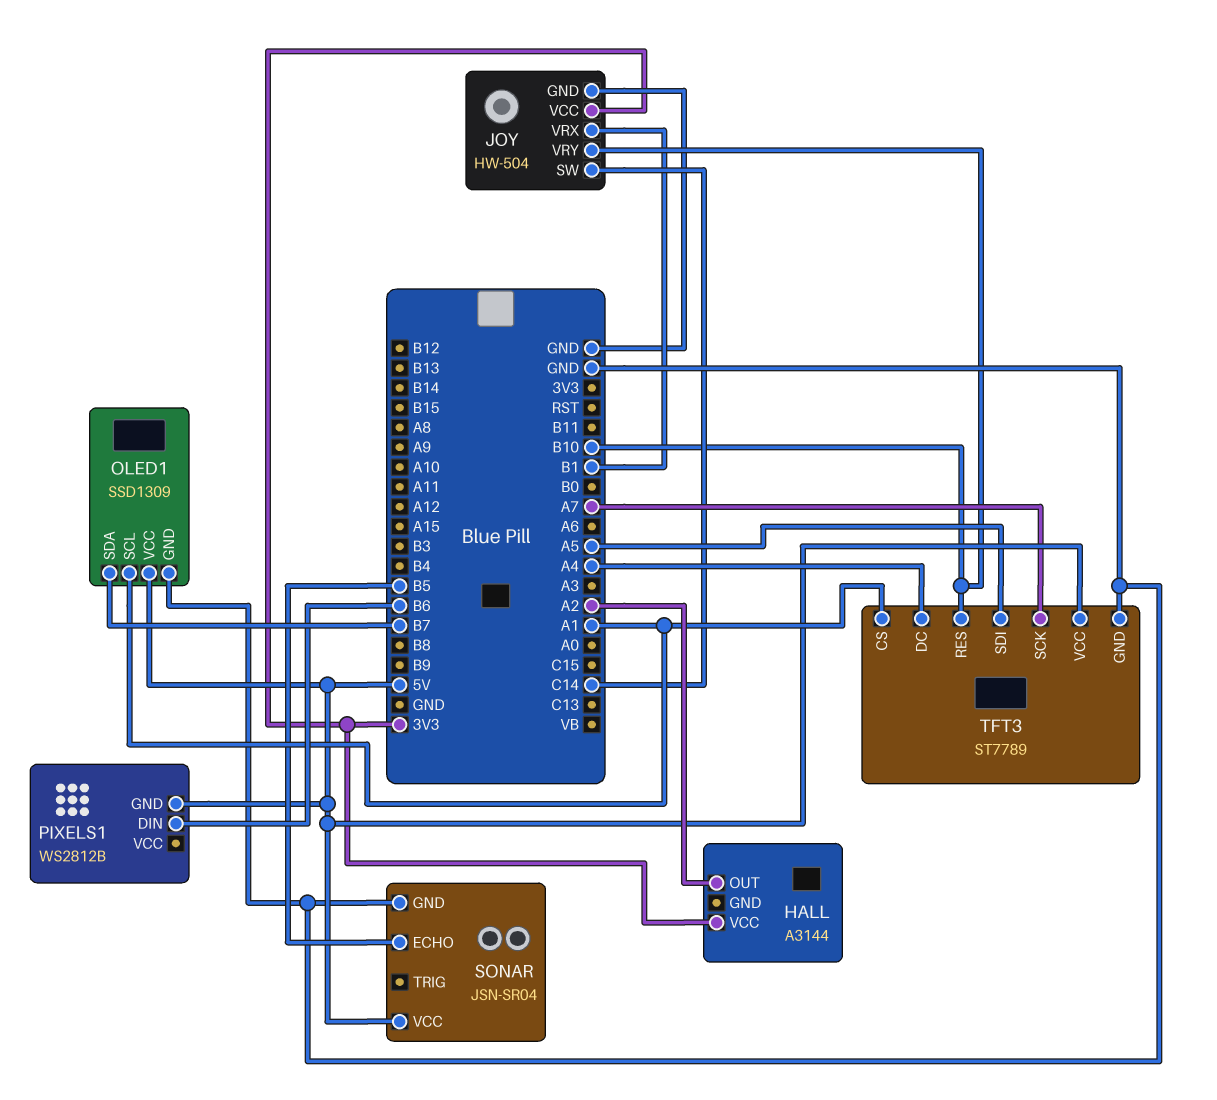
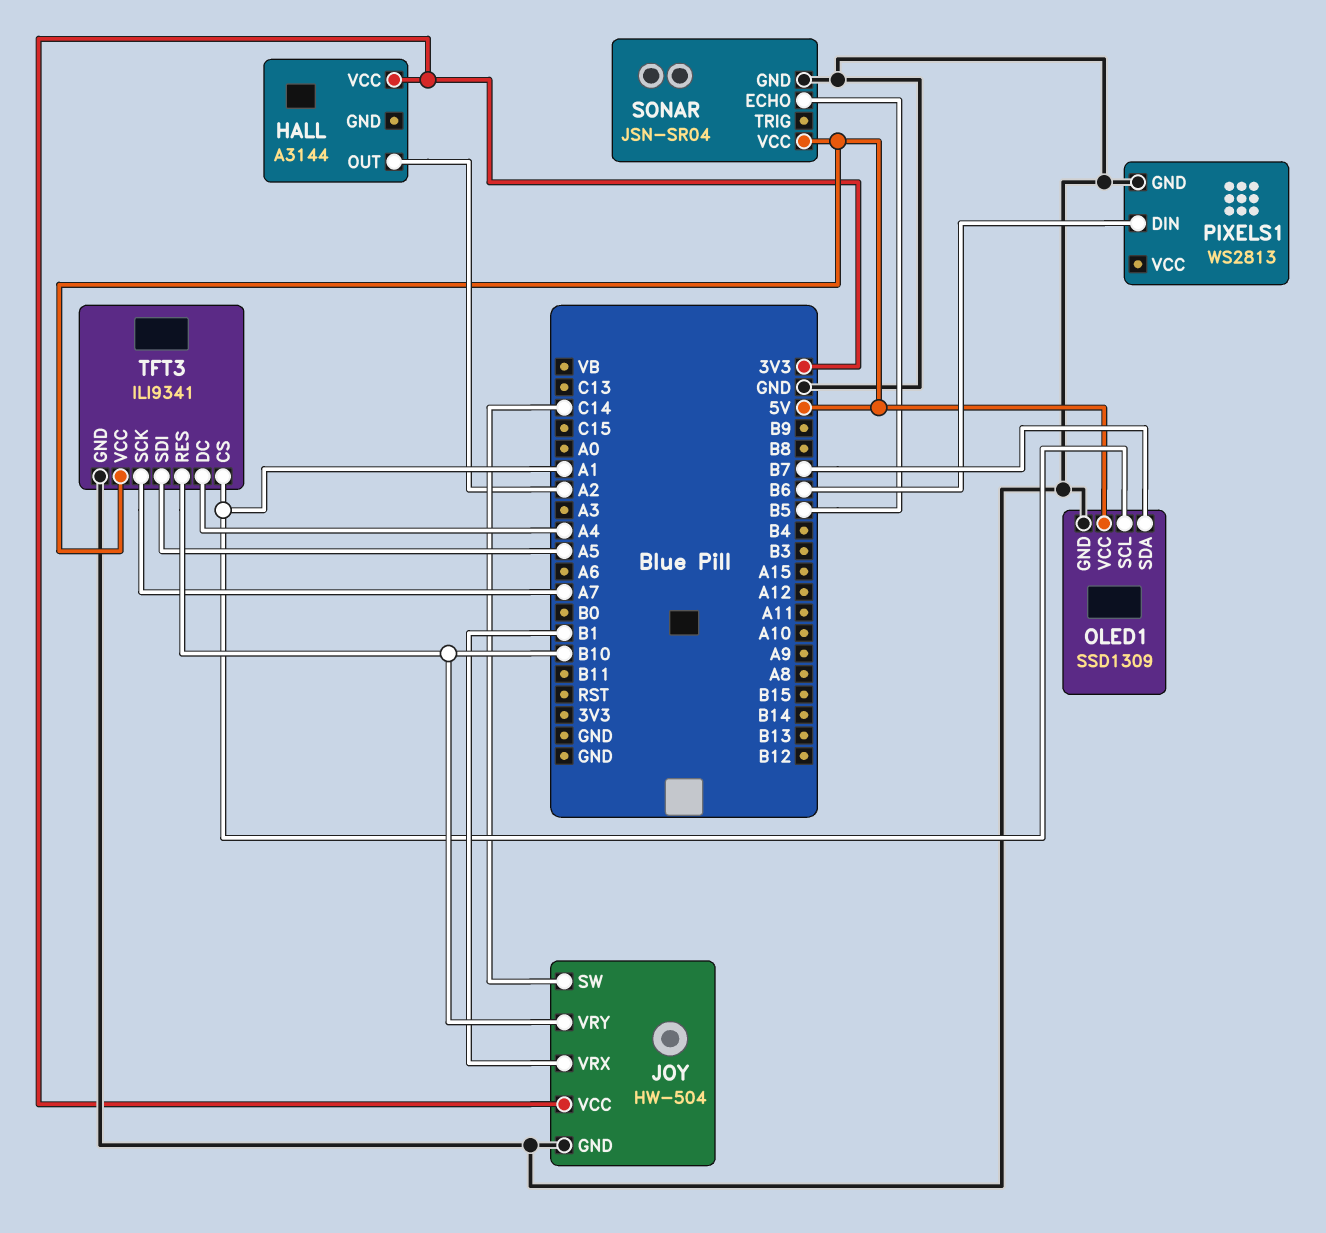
PIXELS1: WS2812B -> WS2813
PIXELS1 pin GND: 5V -> GND
TFT3: ST7789 -> ILI9341

